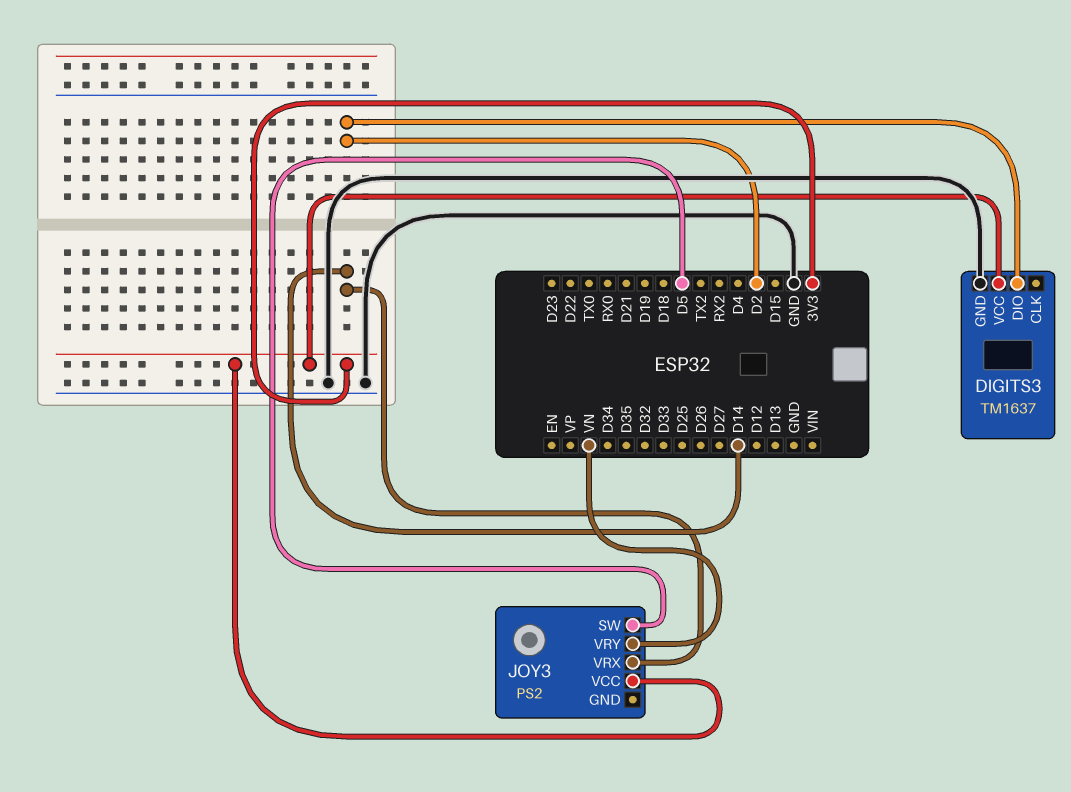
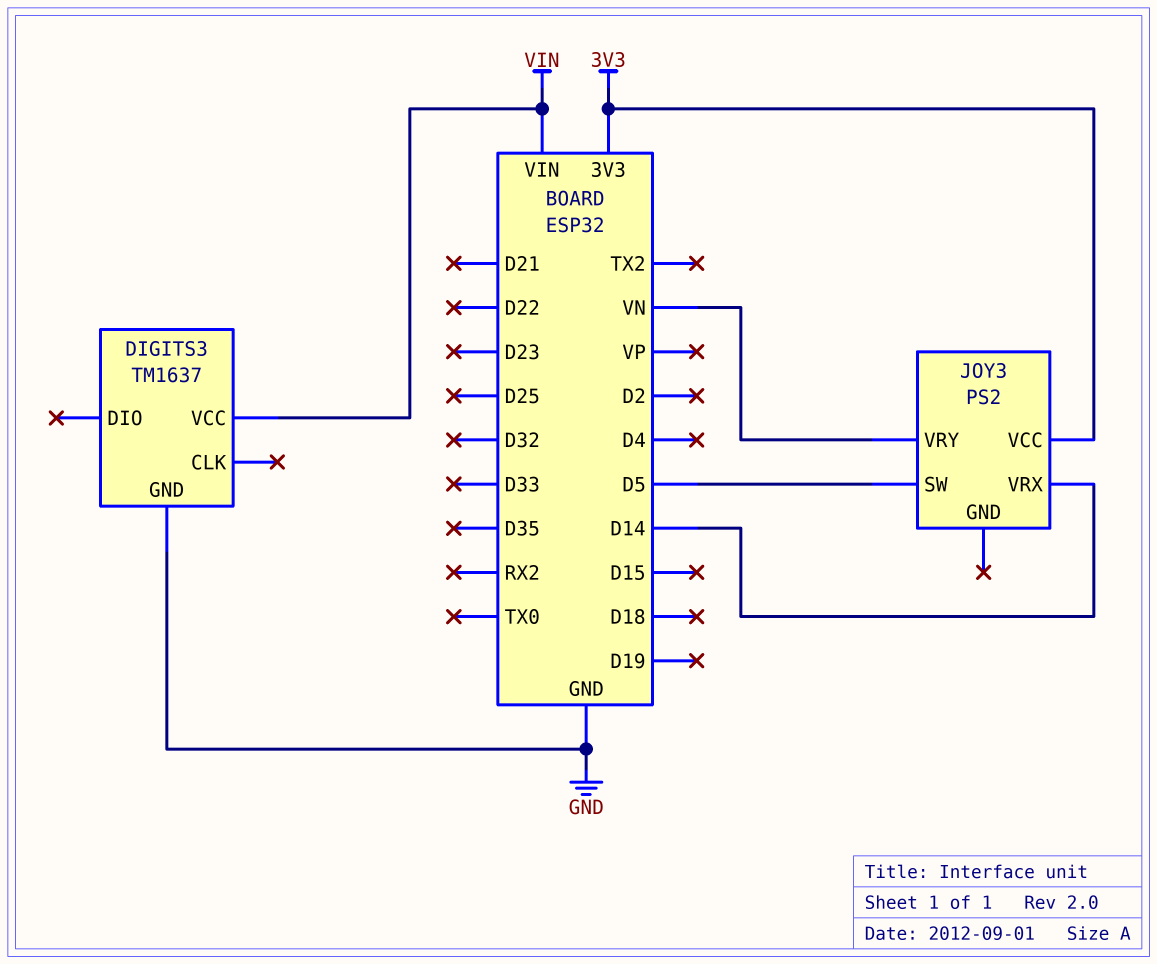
DIGITS3 pin DIO: D2 -> none
DIGITS3 pin VCC: 3V3 -> VIN

